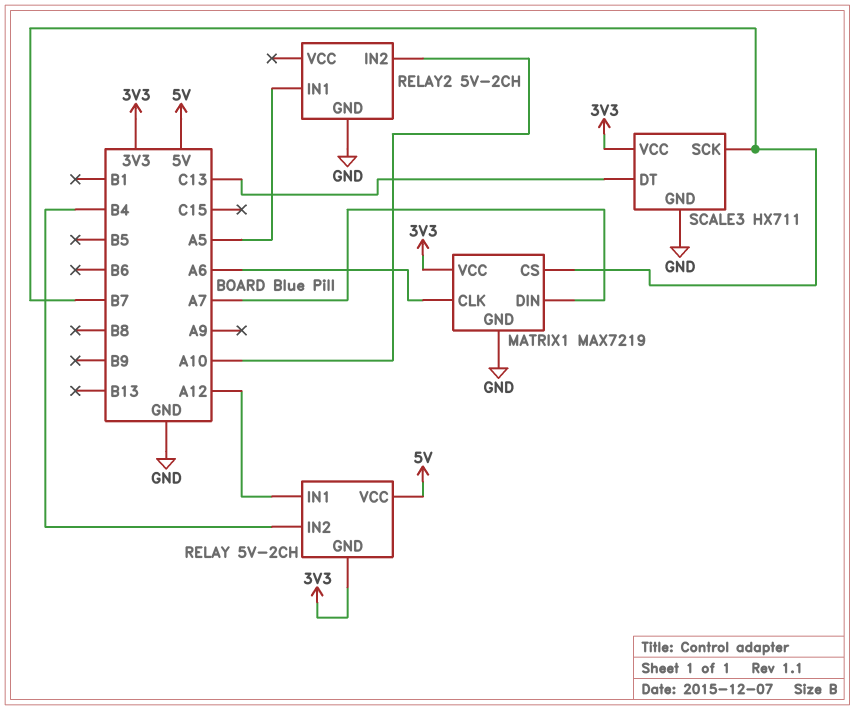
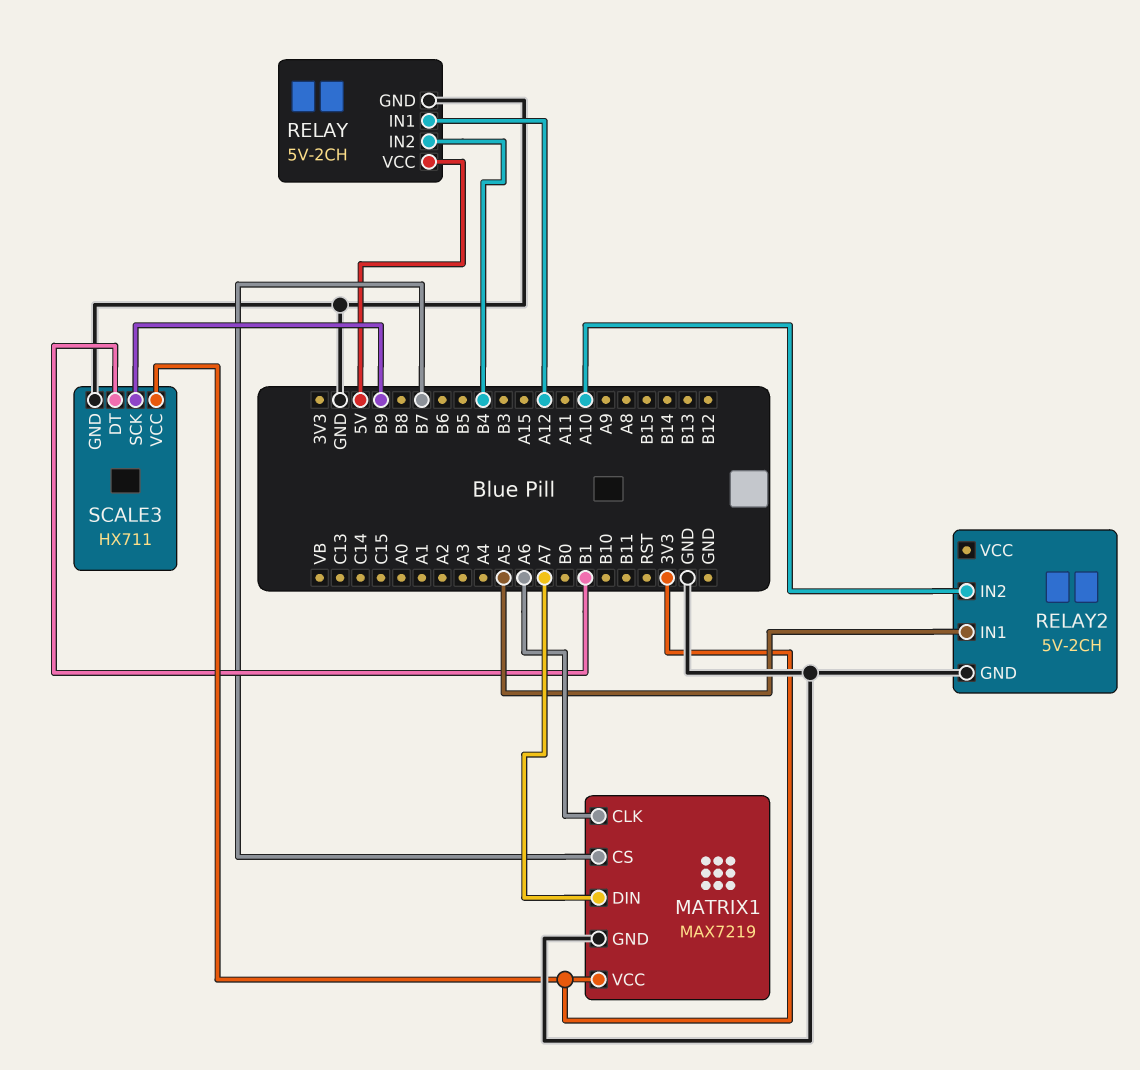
RELAY pin GND: 3V3 -> GND
SCALE3 pin DT: C13 -> B1
SCALE3 pin SCK: B7 -> B9

